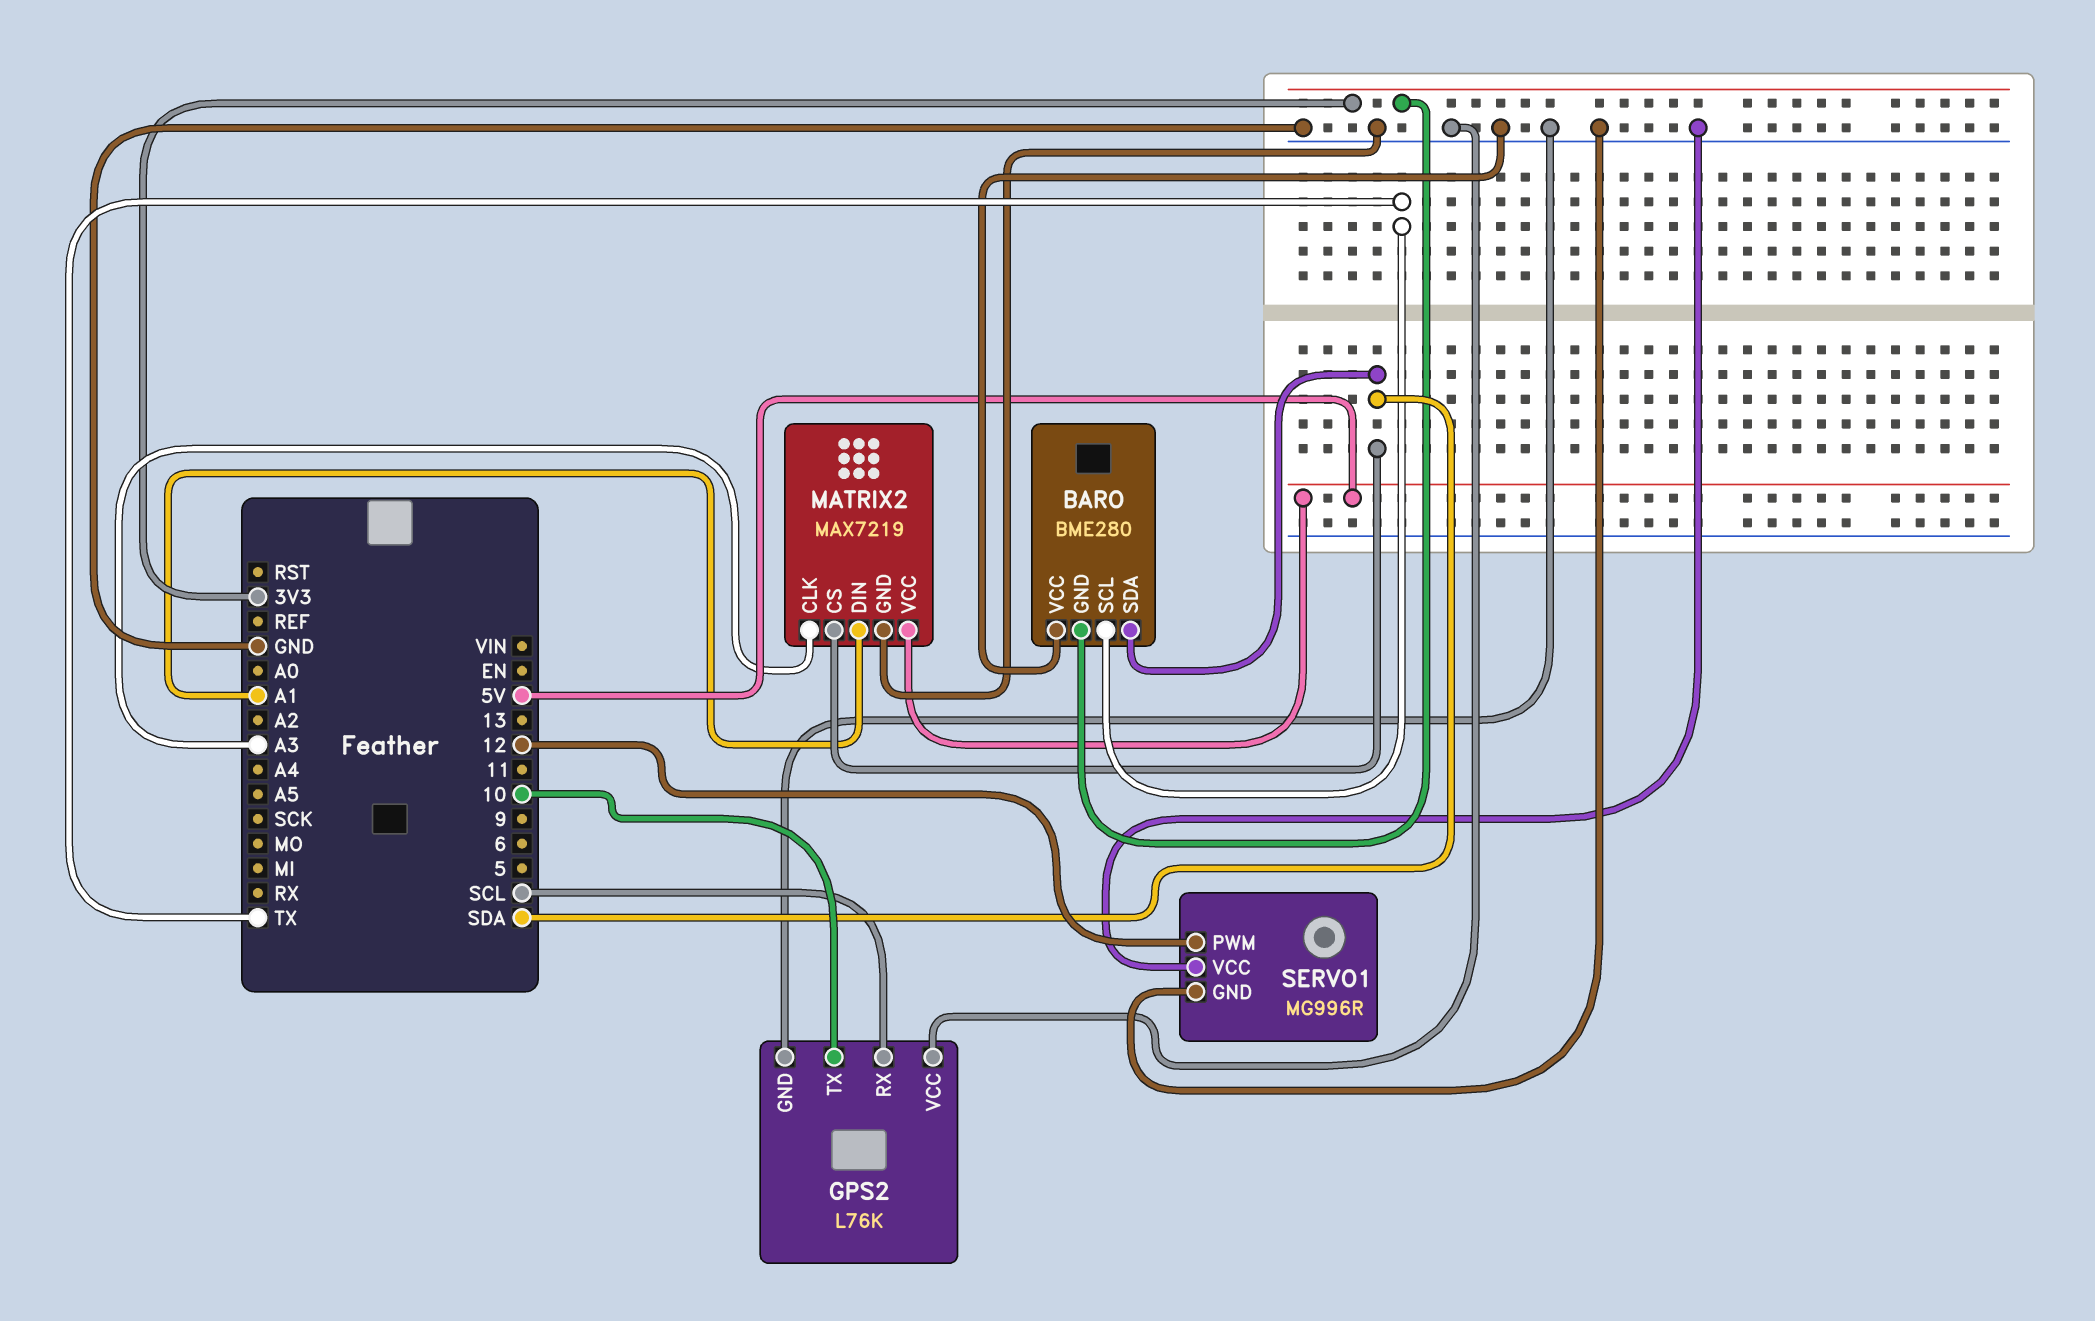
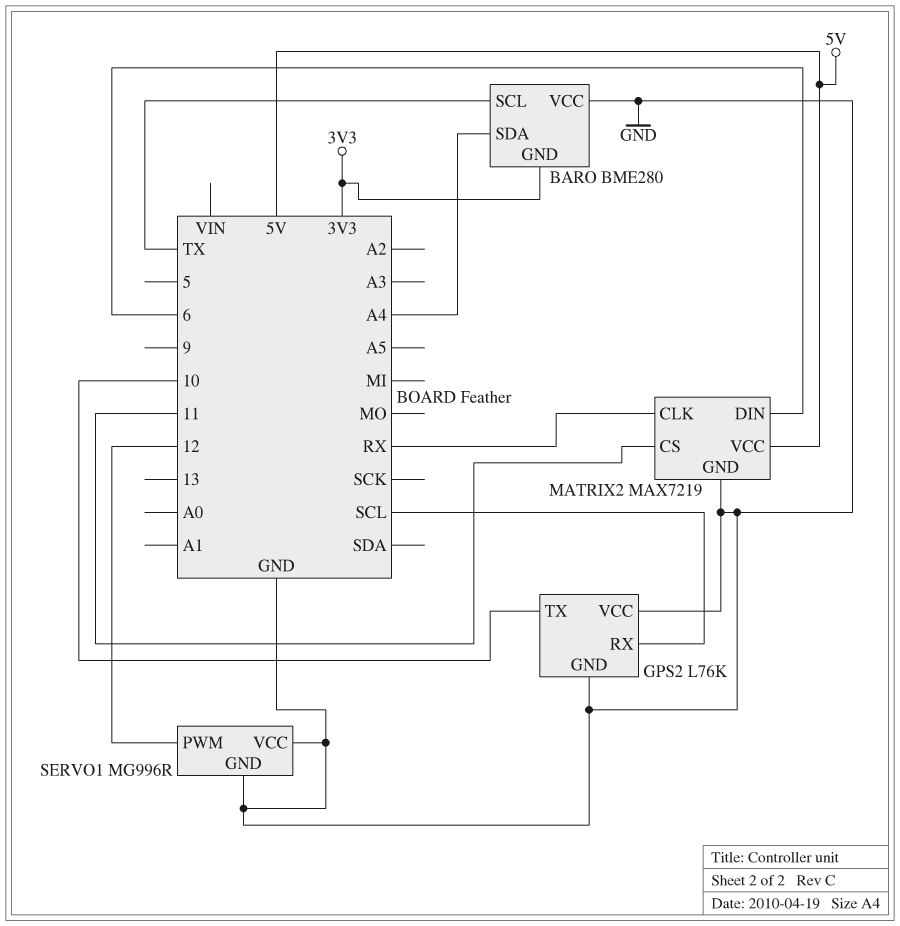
BARO pin SDA: SDA -> A4
MATRIX2 pin CLK: A3 -> RX
MATRIX2 pin CS: SDA -> 11
MATRIX2 pin DIN: A1 -> 6

